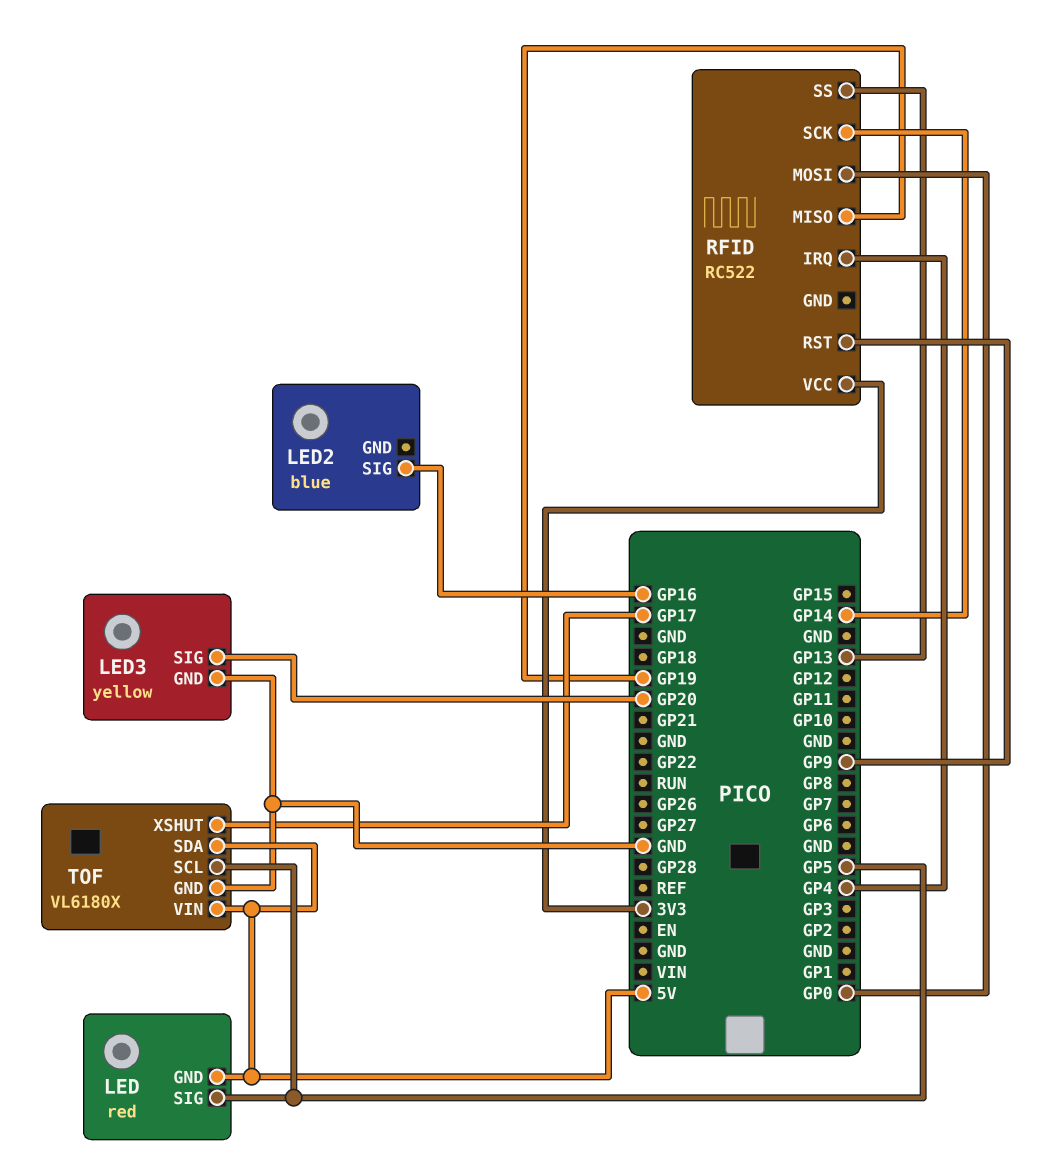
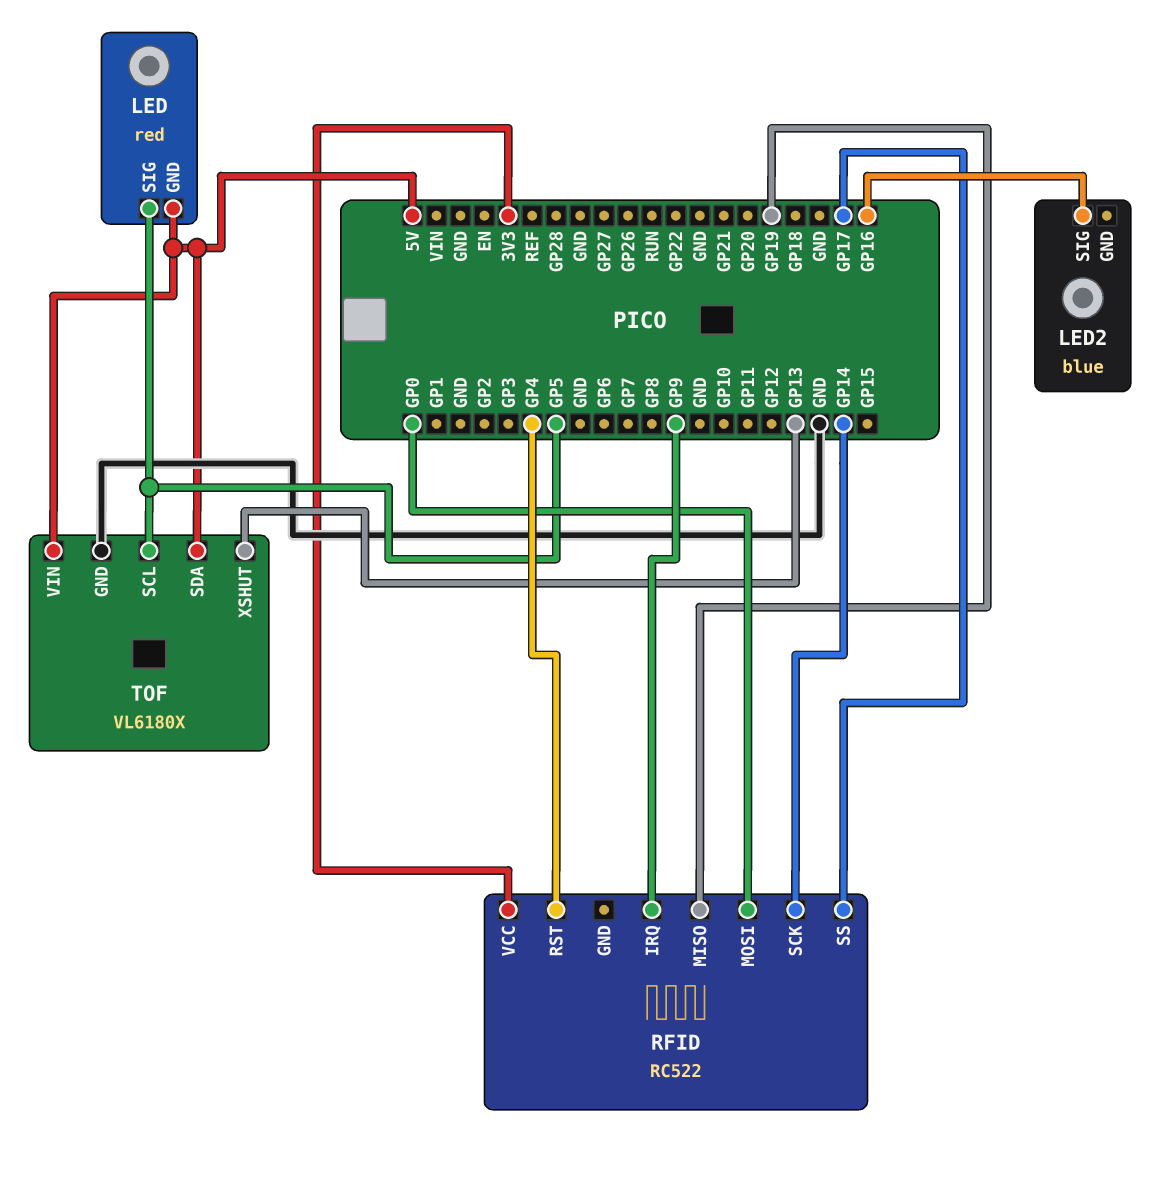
LED3: yellow -> none
LED3 pin GND: GND -> none
LED3 pin SIG: GP20 -> none
RFID pin IRQ: GP4 -> GP9
RFID pin RST: GP9 -> GP4
RFID pin SS: GP13 -> GP17
TOF pin XSHUT: GP17 -> GP13

